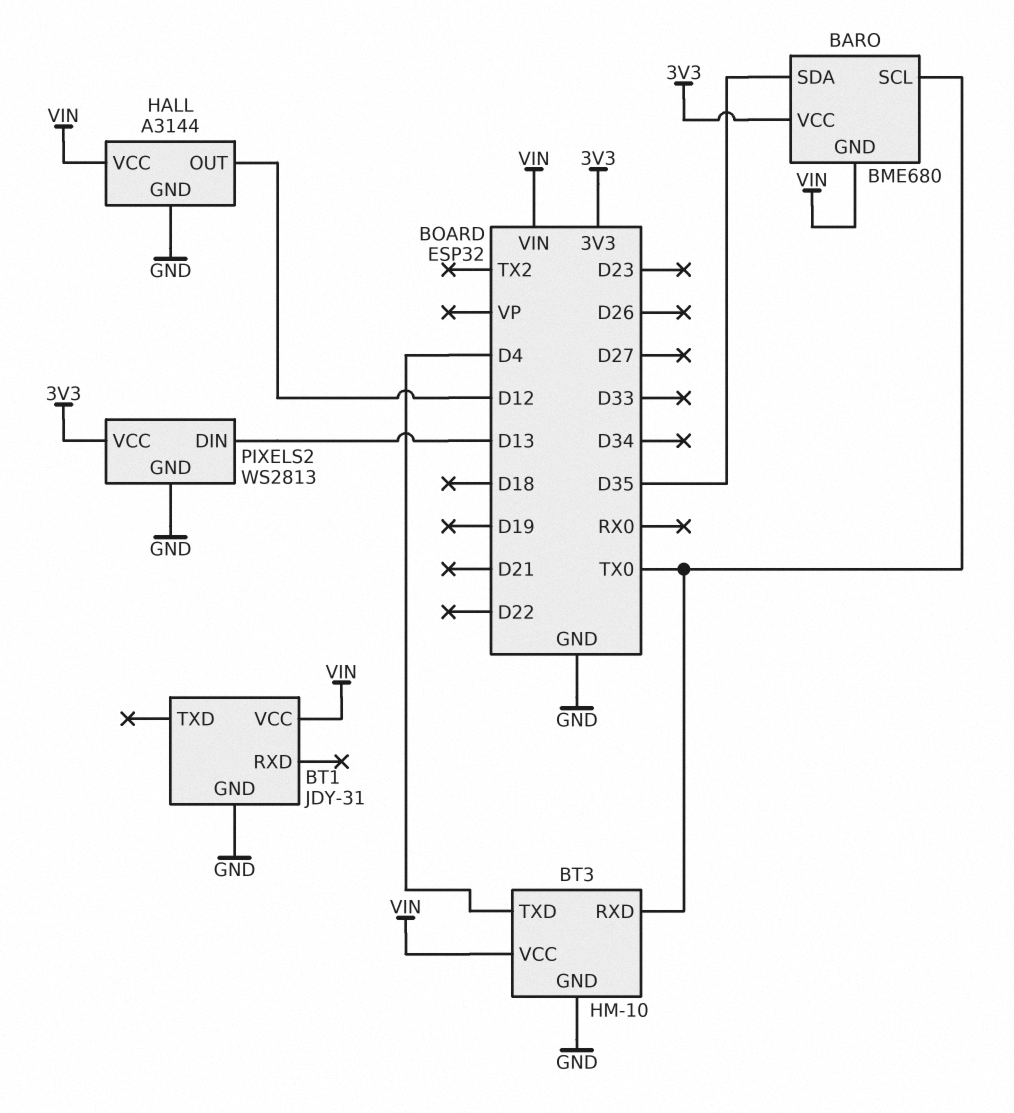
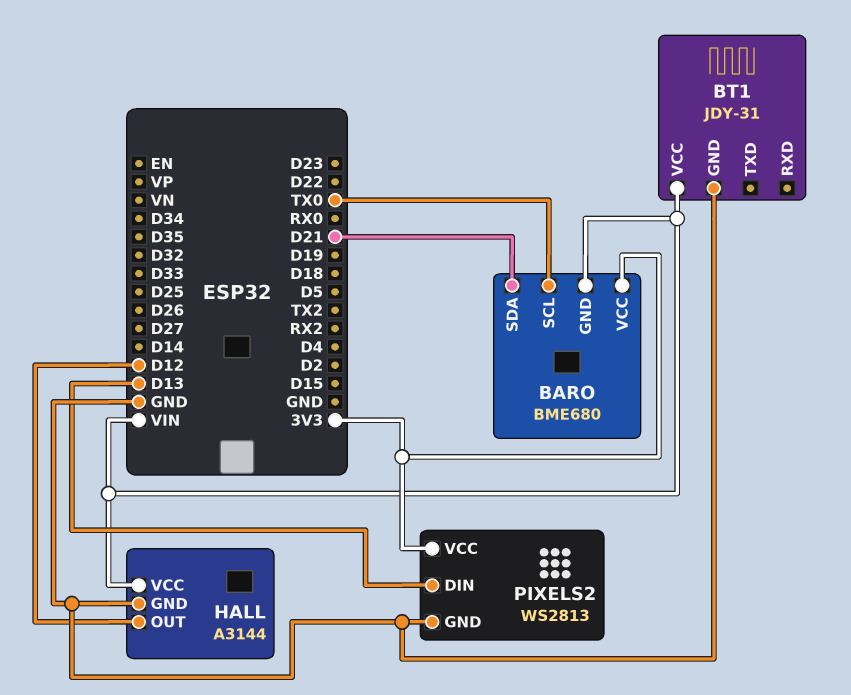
BARO pin SDA: D35 -> D21
BT3: HM-10 -> none
BT3 pin GND: GND -> none
BT3 pin RXD: TX0 -> none
BT3 pin TXD: D4 -> none
BT3 pin VCC: VIN -> none

